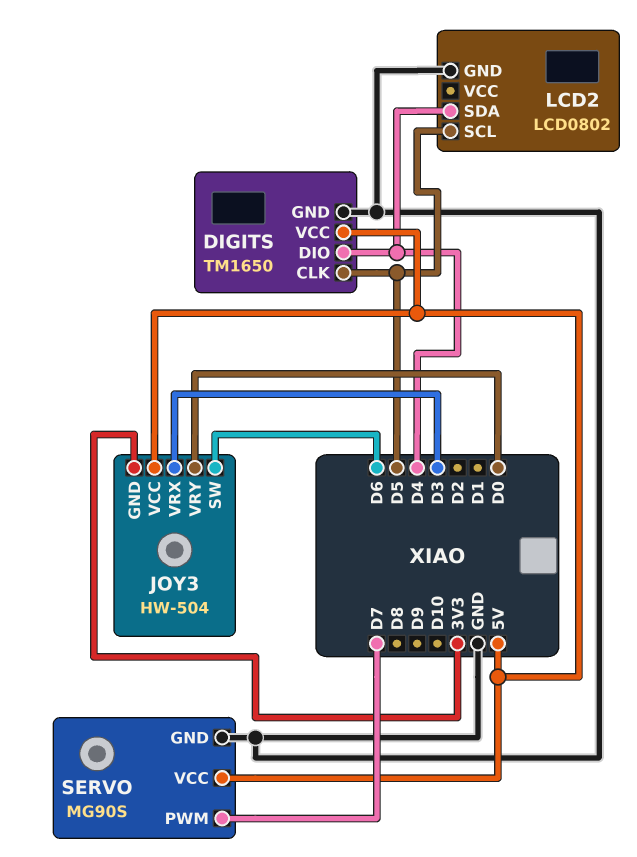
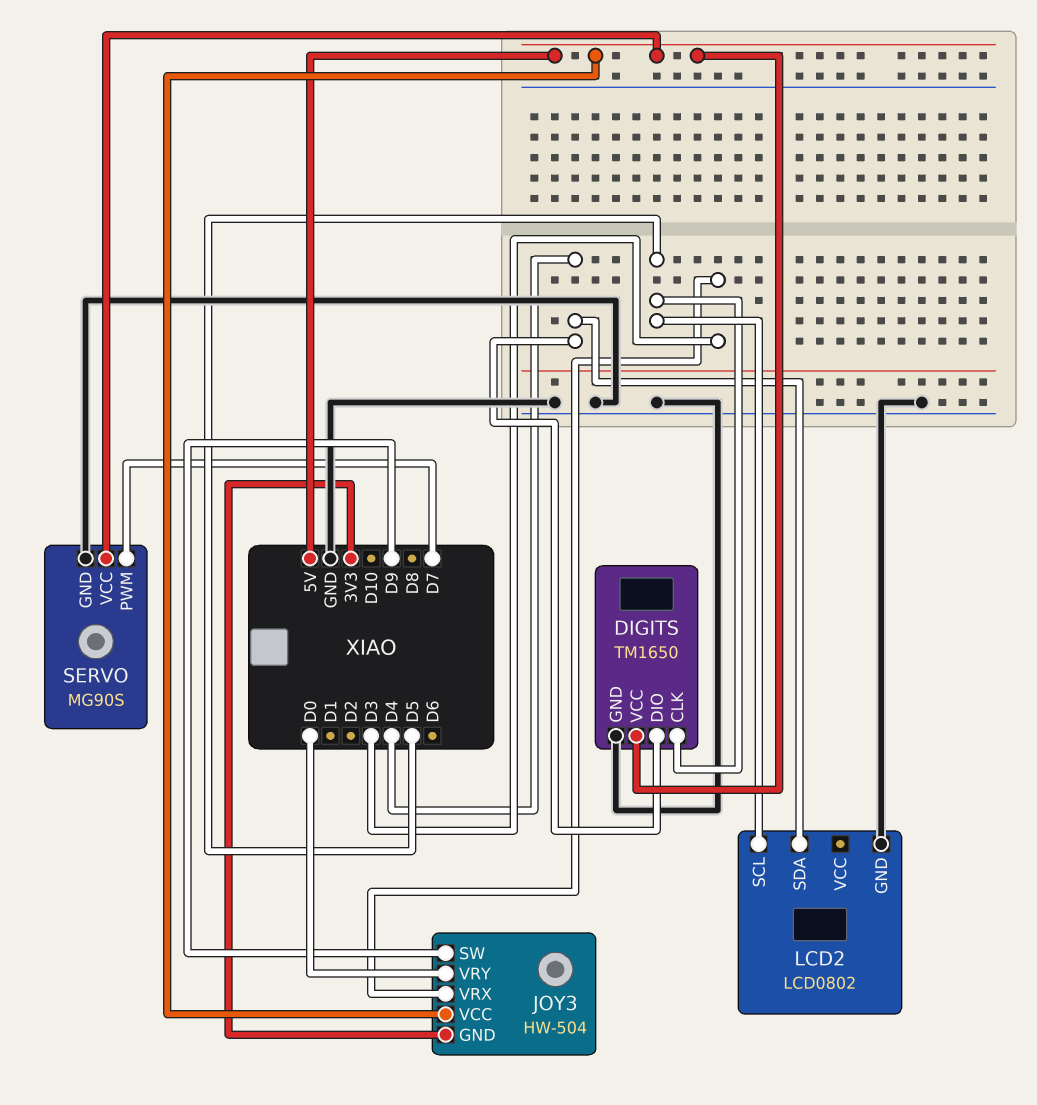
JOY3 pin SW: D6 -> D9

